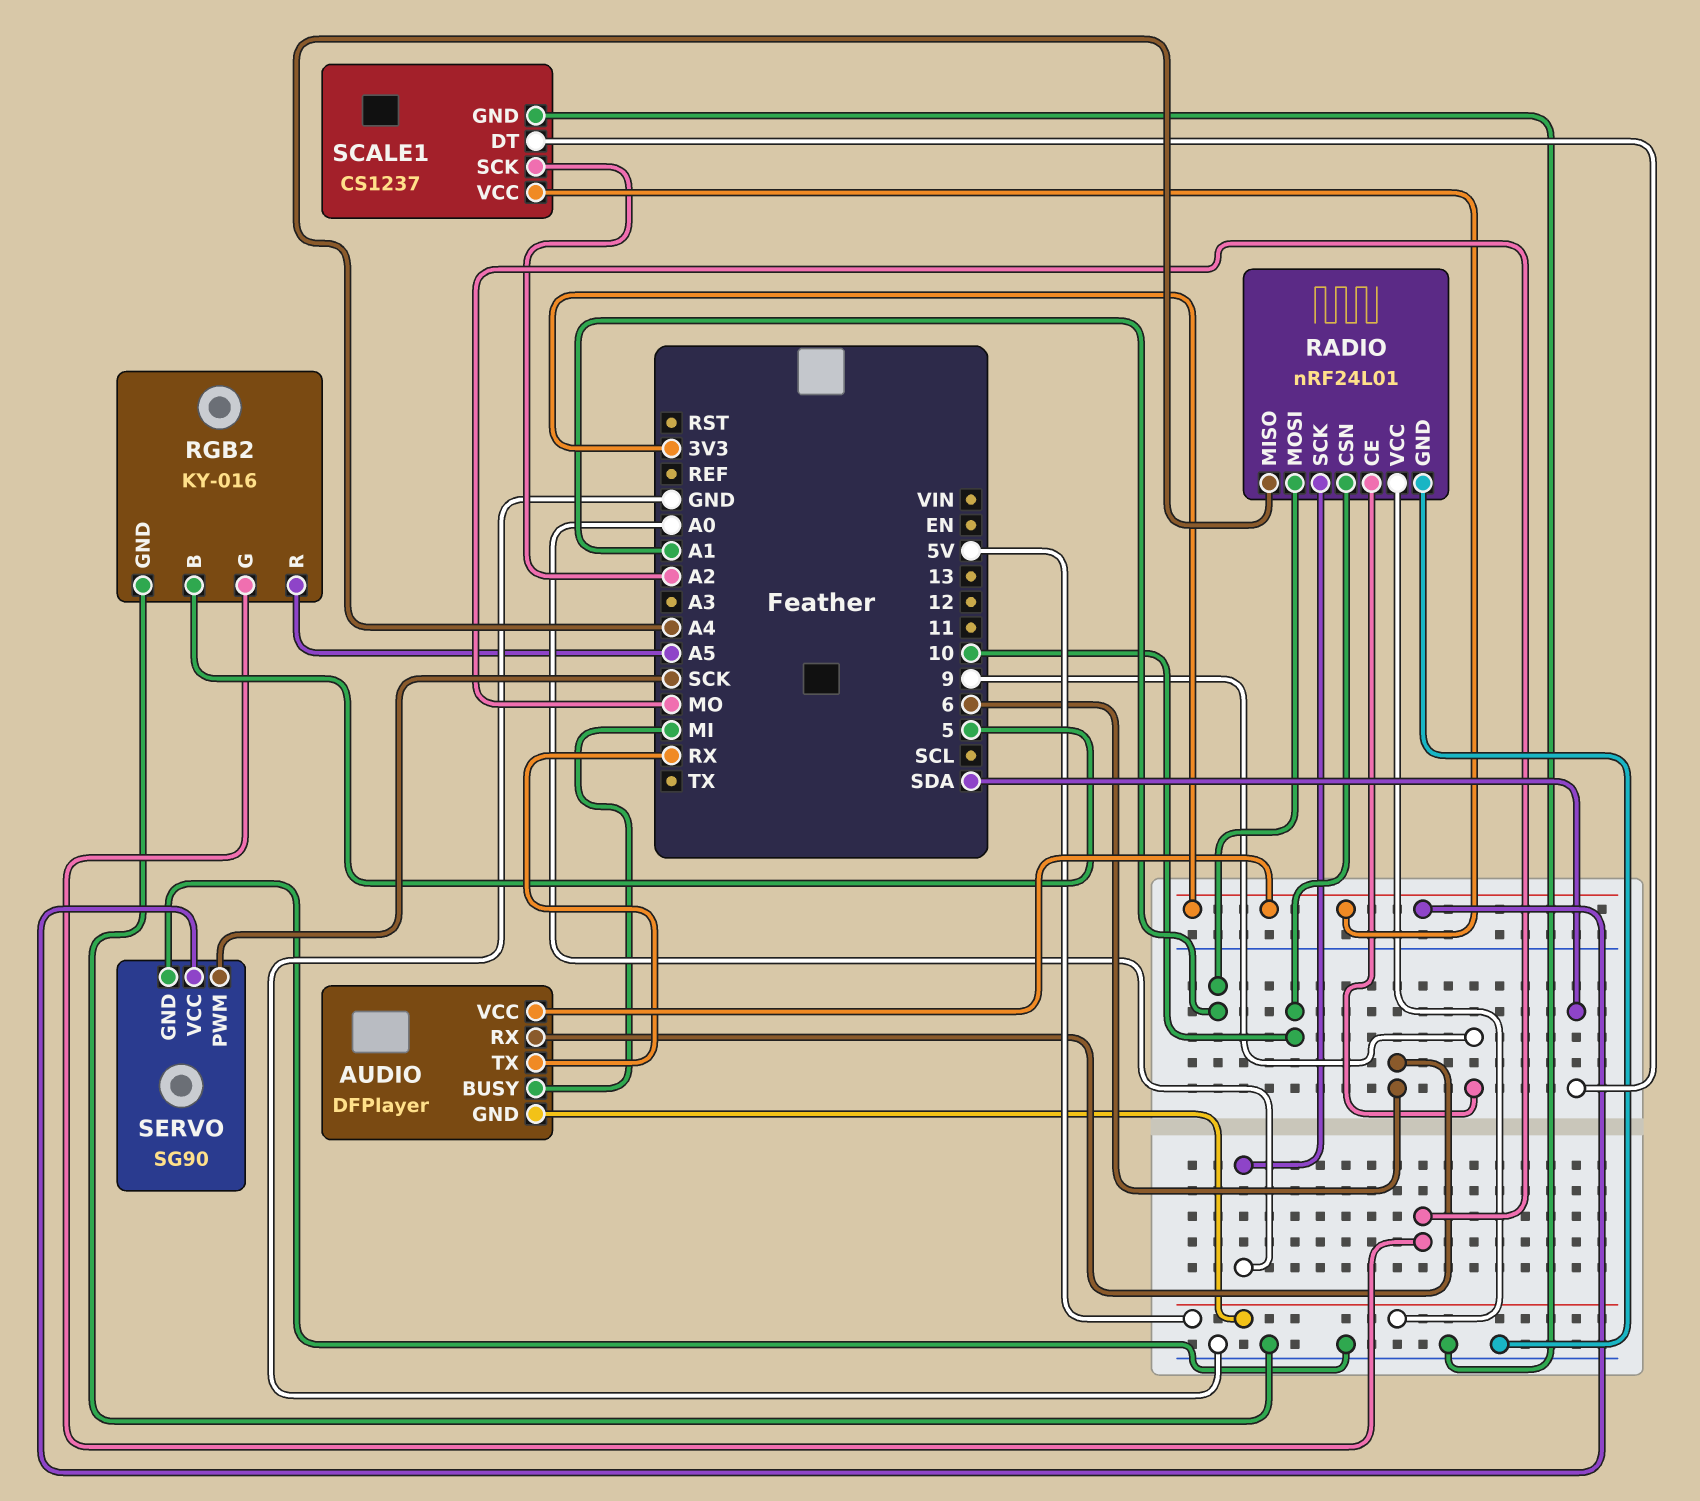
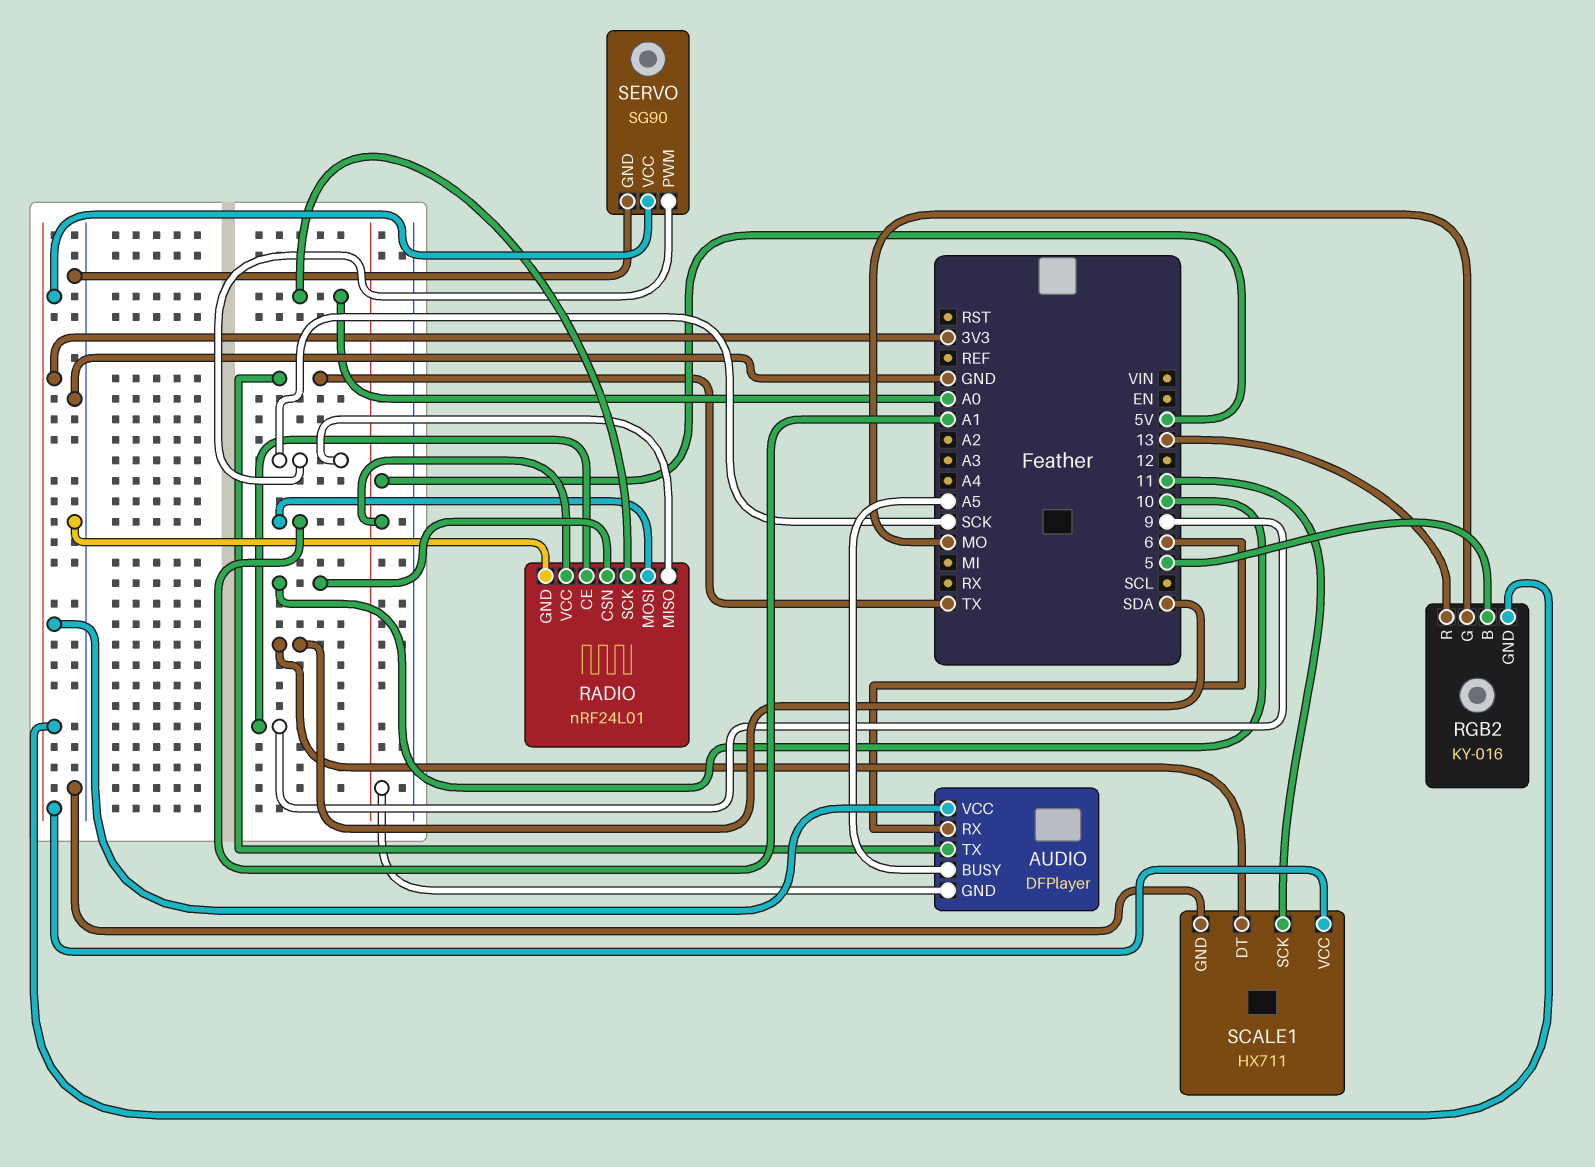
AUDIO pin BUSY: MI -> A5
AUDIO pin TX: RX -> TX
RADIO pin MISO: A4 -> SCK
RGB2 pin GND: GND -> 3V3
RGB2 pin R: A5 -> 13
SCALE1: CS1237 -> HX711
SCALE1 pin SCK: A2 -> 11

